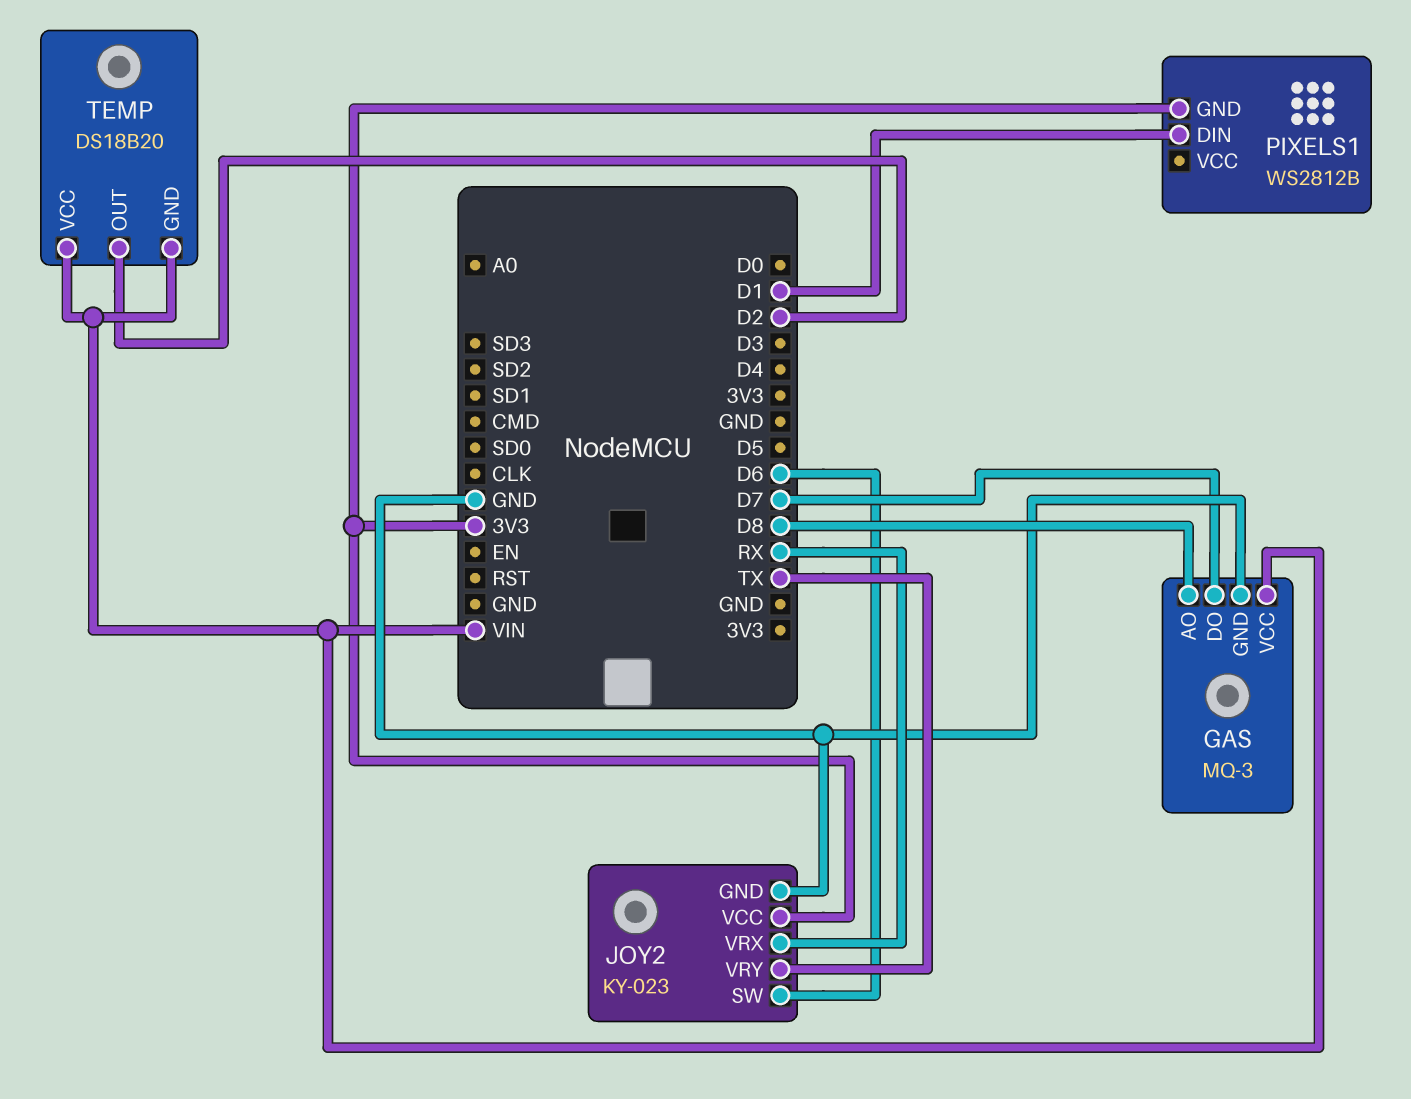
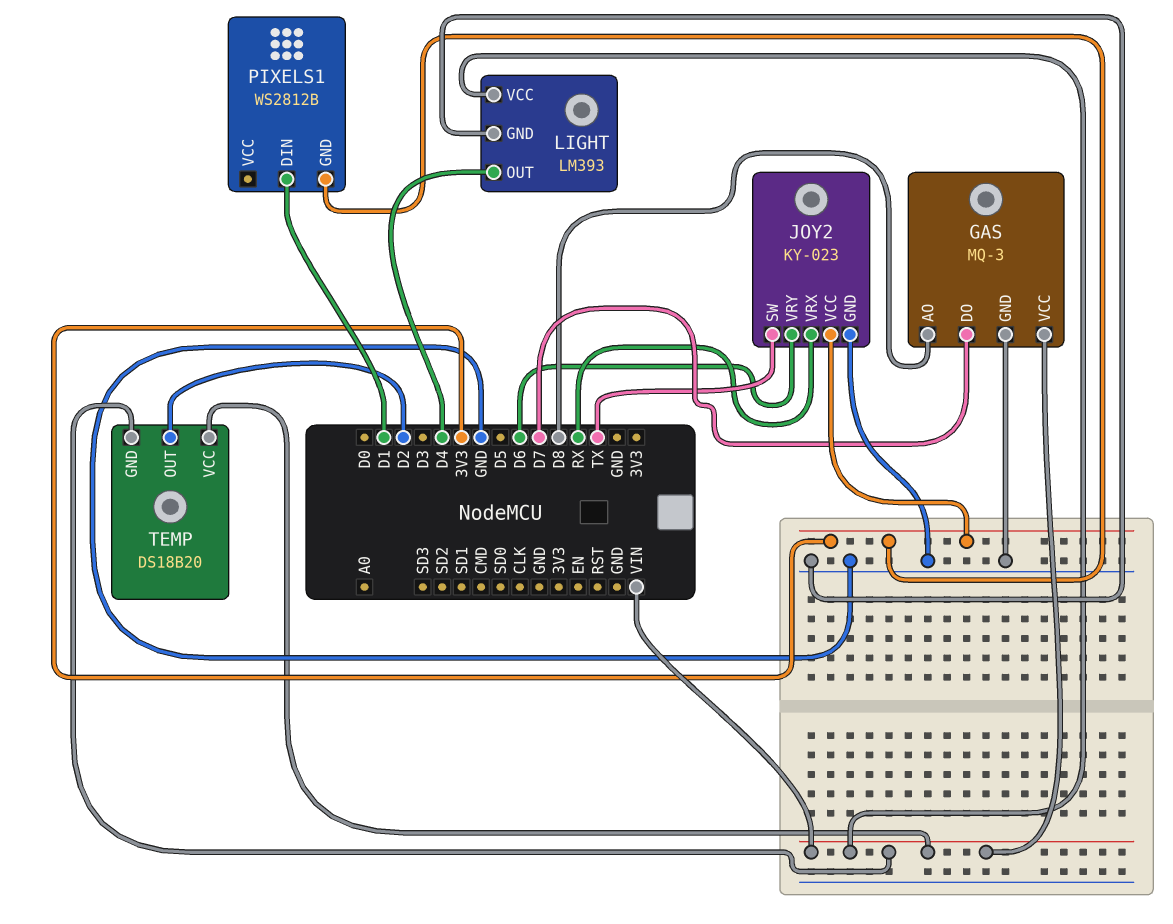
JOY2 pin SW: D6 -> TX
JOY2 pin VRY: TX -> D6
LIGHT: none -> LM393
LIGHT pin GND: none -> GND
LIGHT pin OUT: none -> D4
LIGHT pin VCC: none -> VIN

